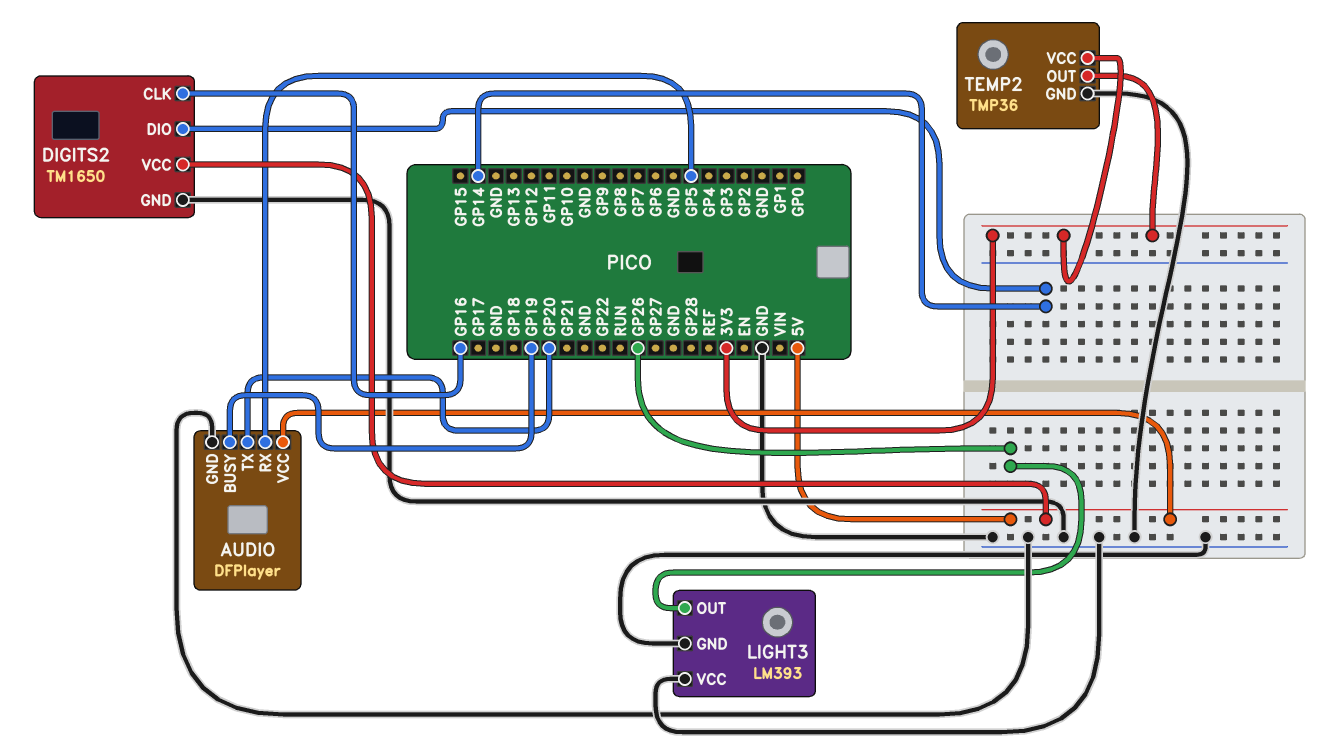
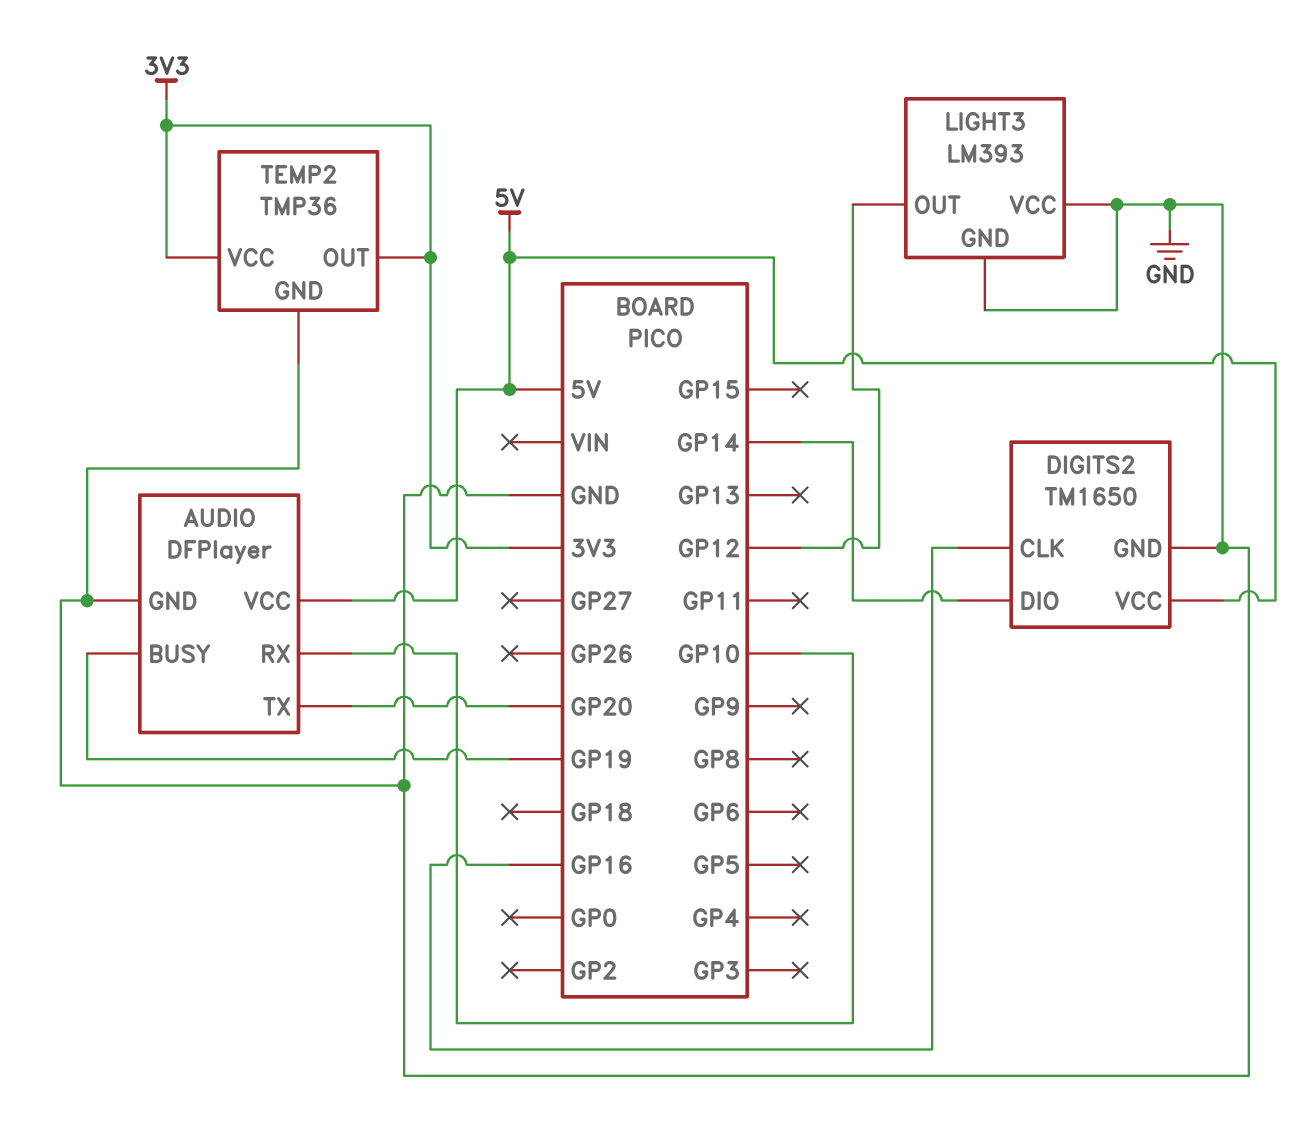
AUDIO pin RX: GP5 -> GP10
LIGHT3 pin OUT: GP26 -> GP12

